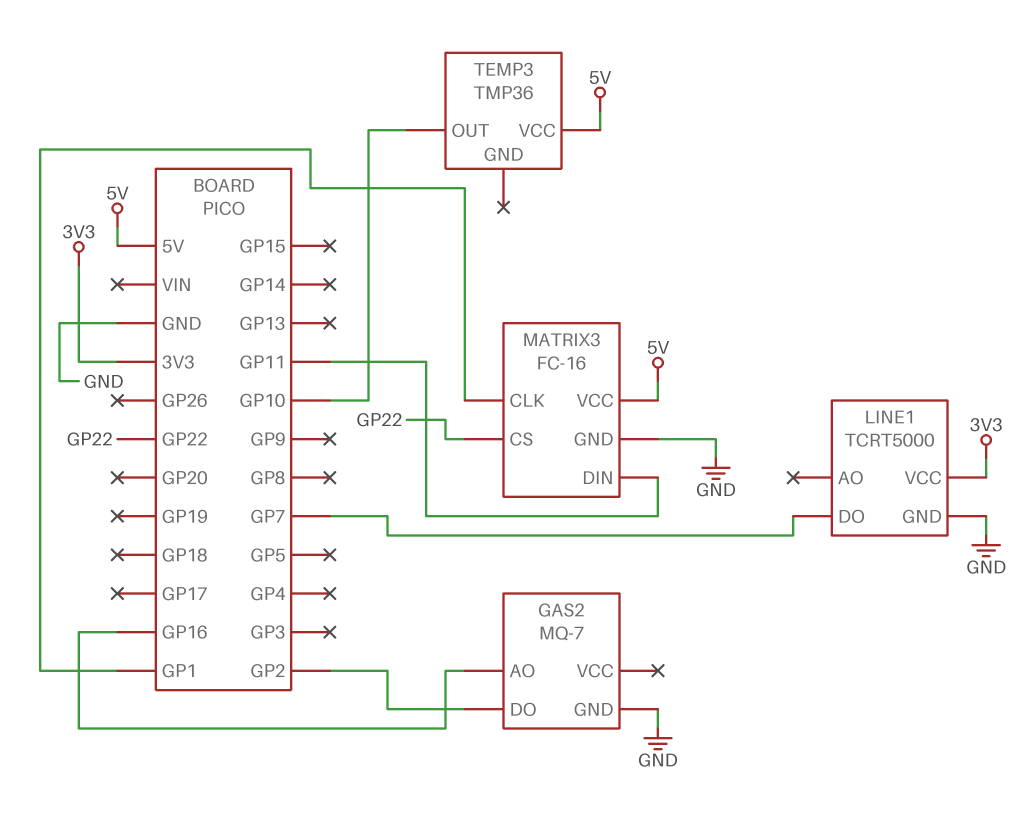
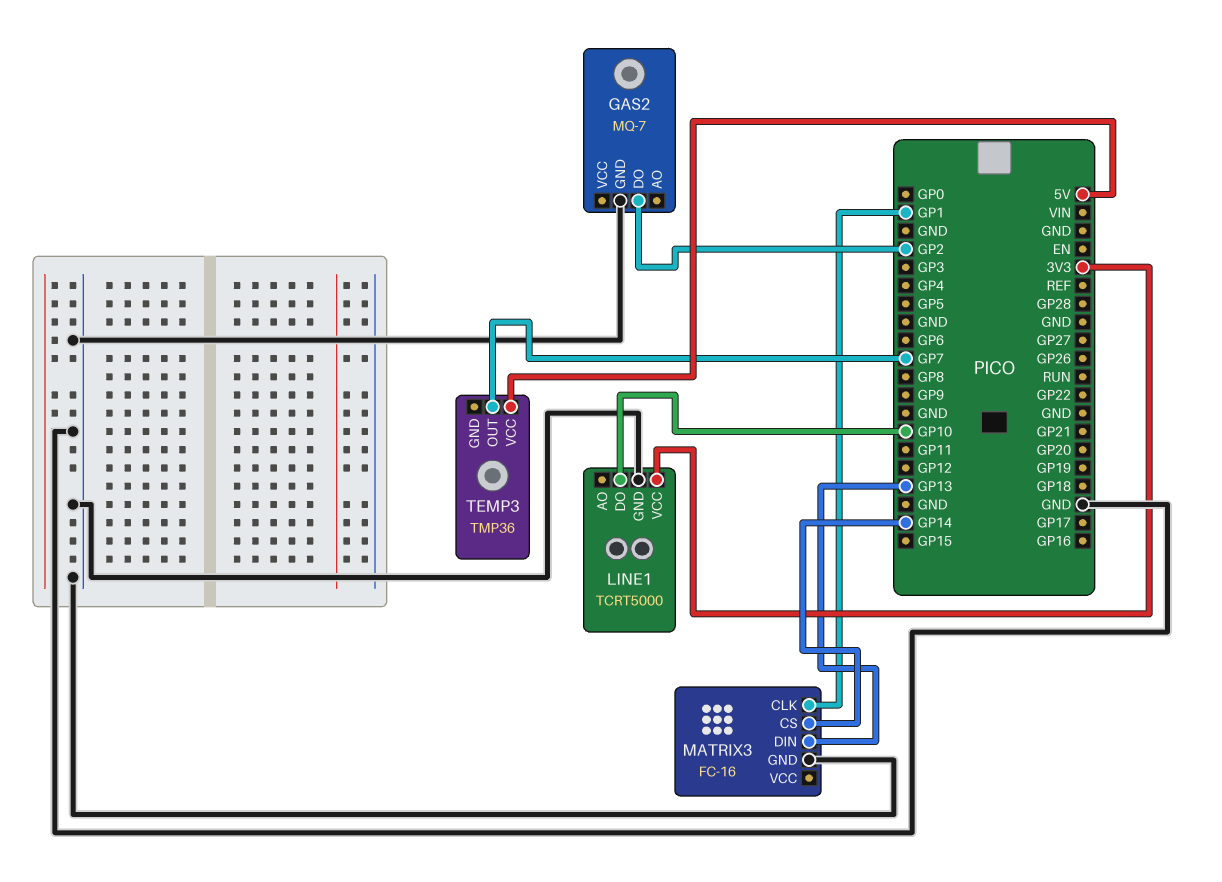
GAS2 pin AO: GP16 -> none
LINE1 pin DO: GP7 -> GP10
MATRIX3 pin CS: GP22 -> GP14
MATRIX3 pin DIN: GP11 -> GP13
MATRIX3 pin VCC: 5V -> none
TEMP3 pin OUT: GP10 -> GP7

